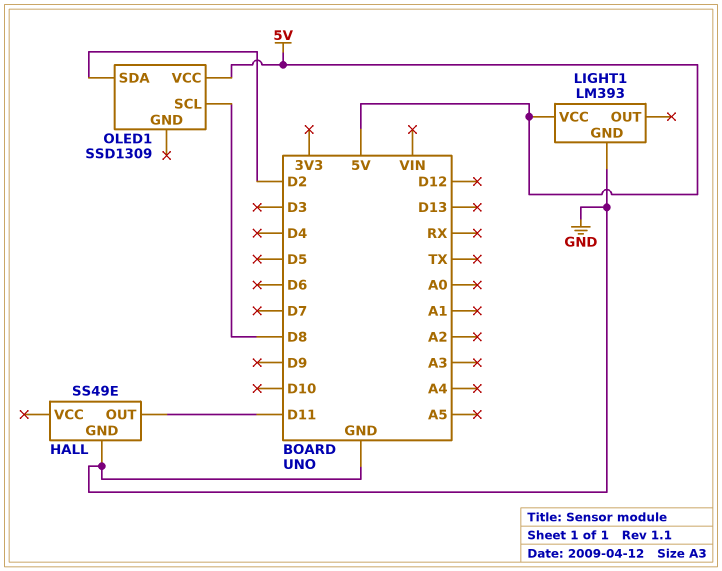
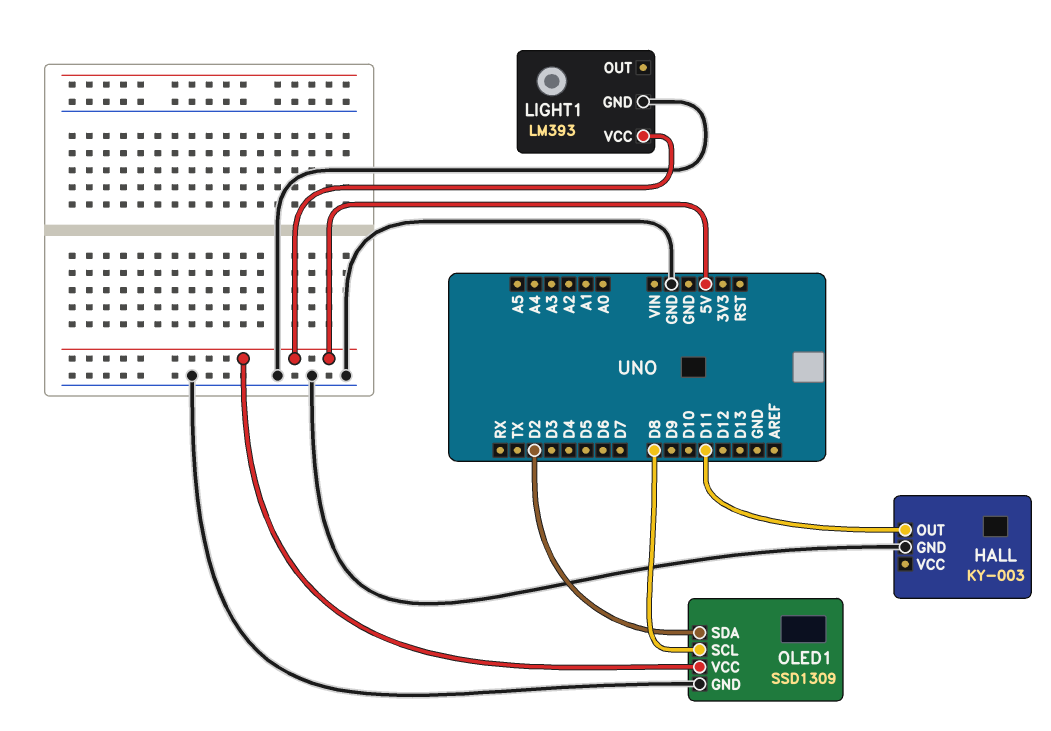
HALL: SS49E -> KY-003
OLED1 pin GND: none -> GND

